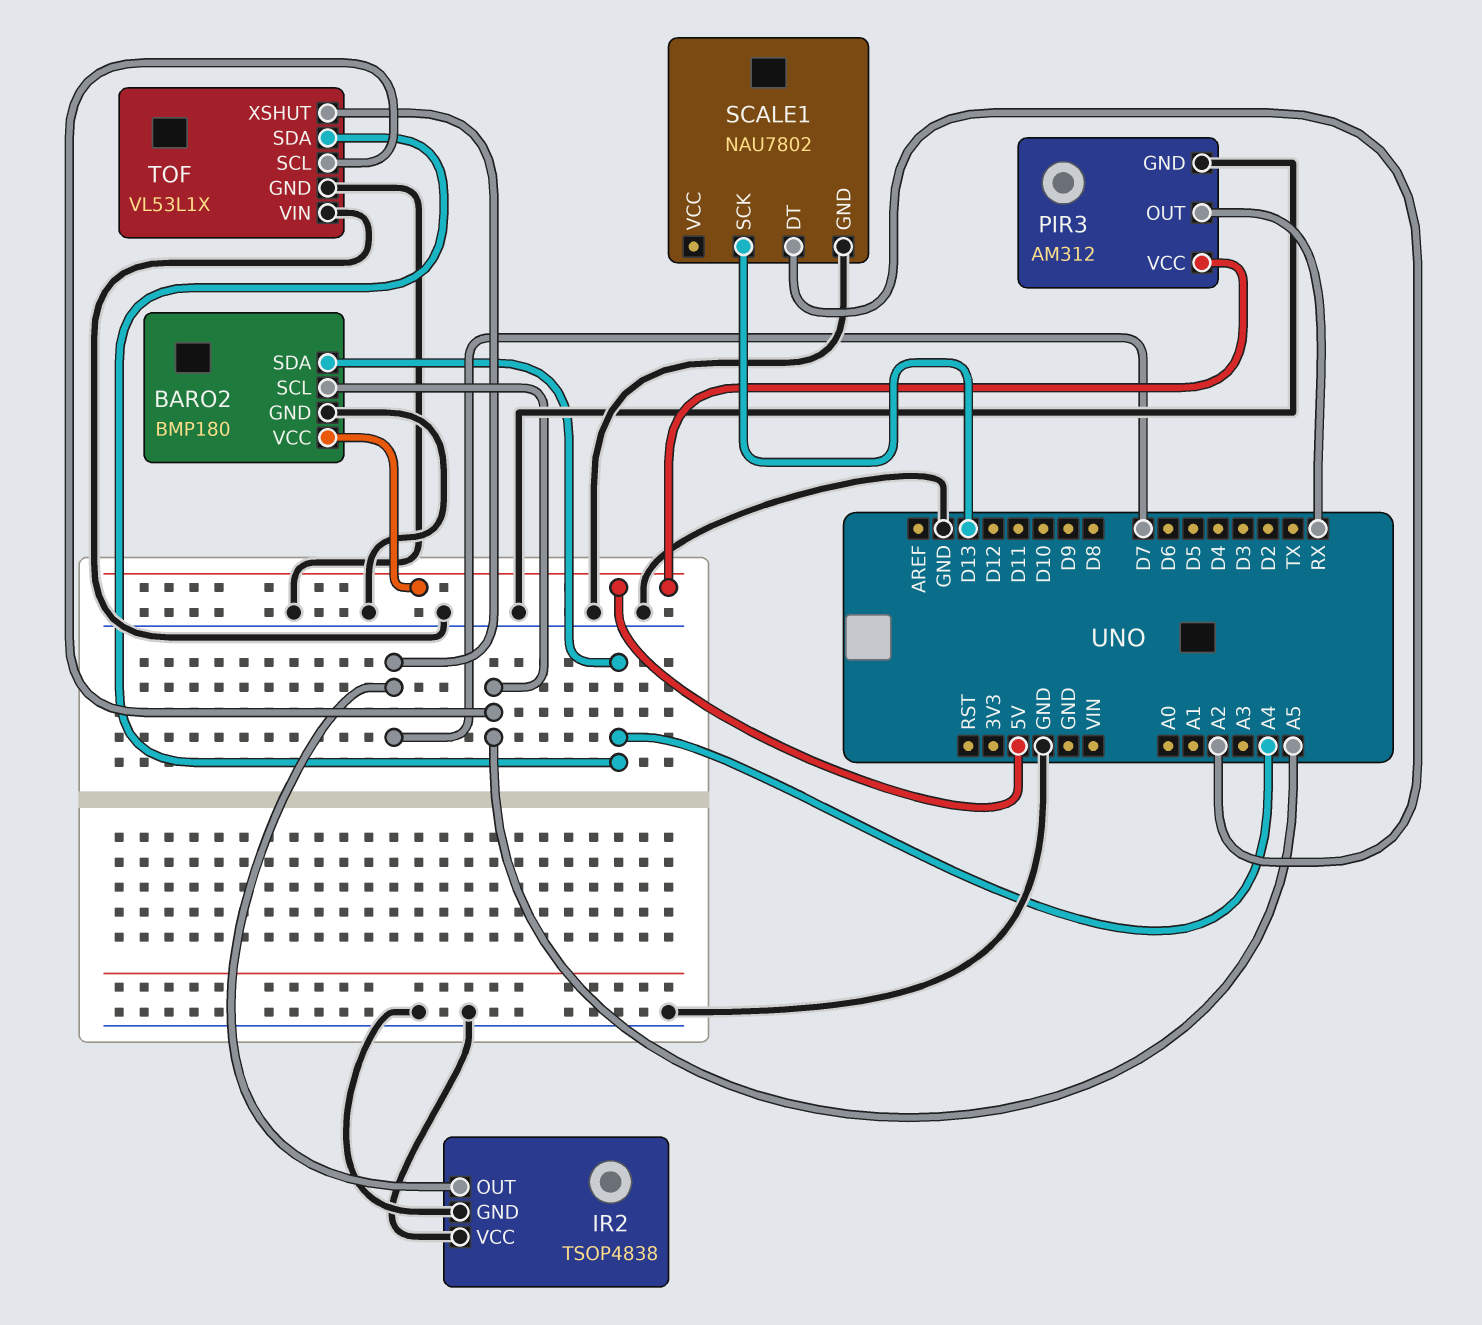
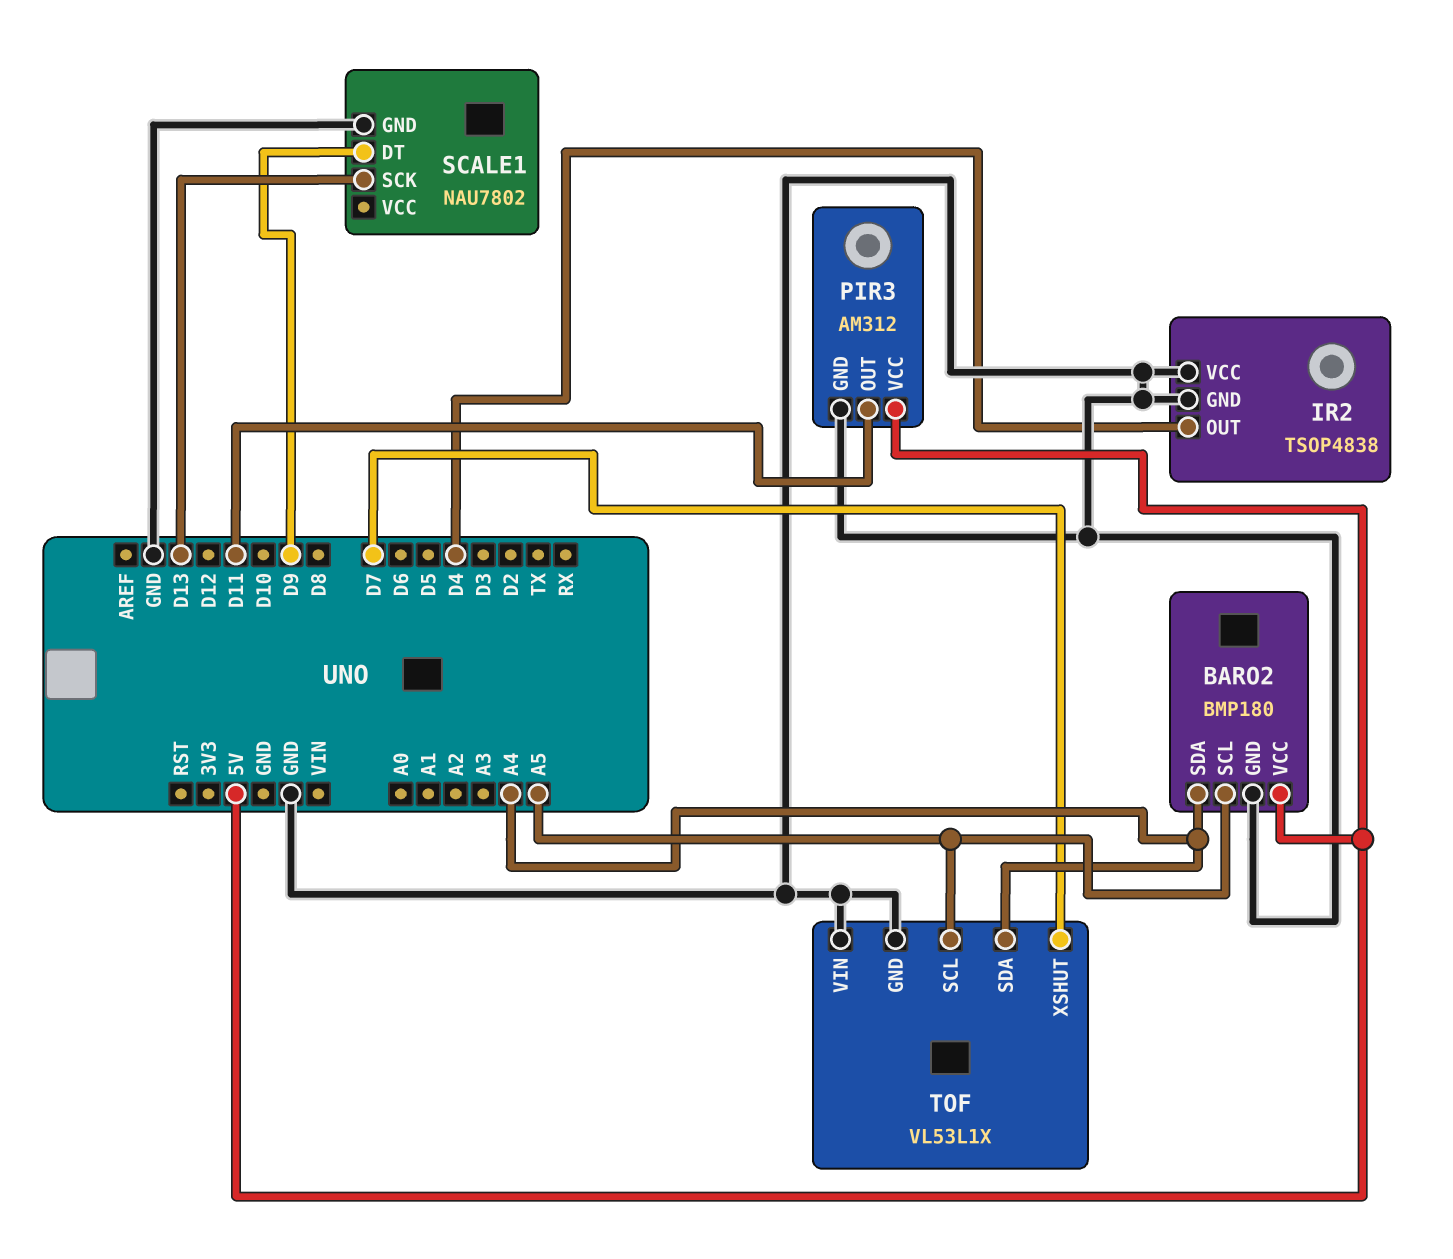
IR2 pin OUT: D7 -> D4
PIR3 pin OUT: RX -> D11
SCALE1 pin DT: A2 -> D9

